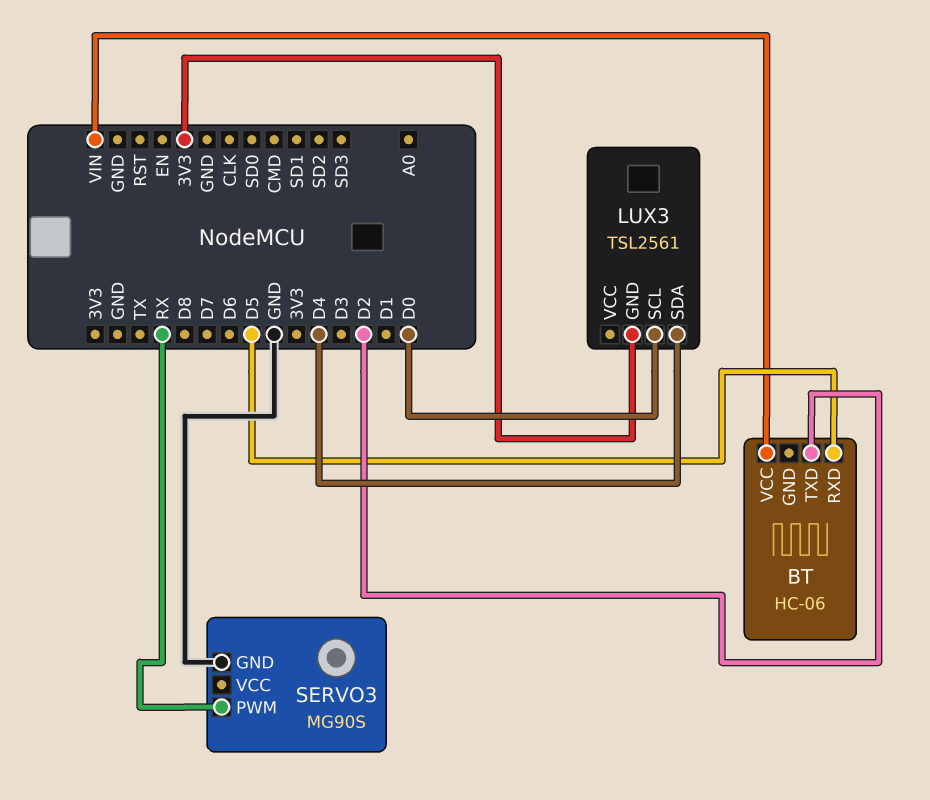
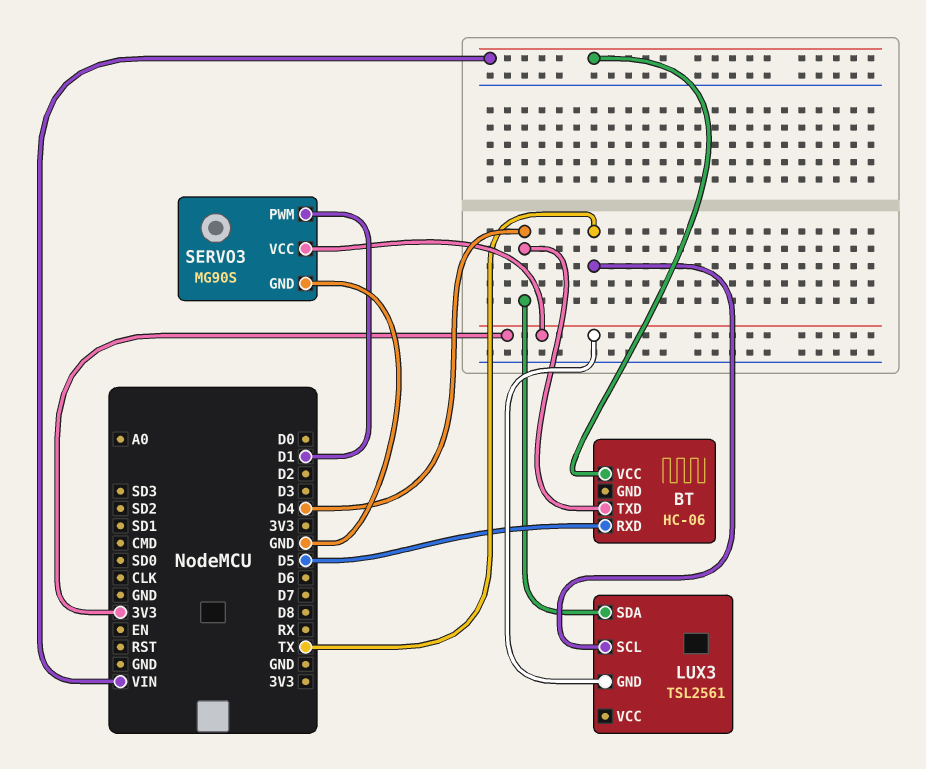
BT pin TXD: D2 -> D4
LUX3 pin SCL: D0 -> TX
SERVO3 pin PWM: RX -> D1
SERVO3 pin VCC: none -> 3V3

